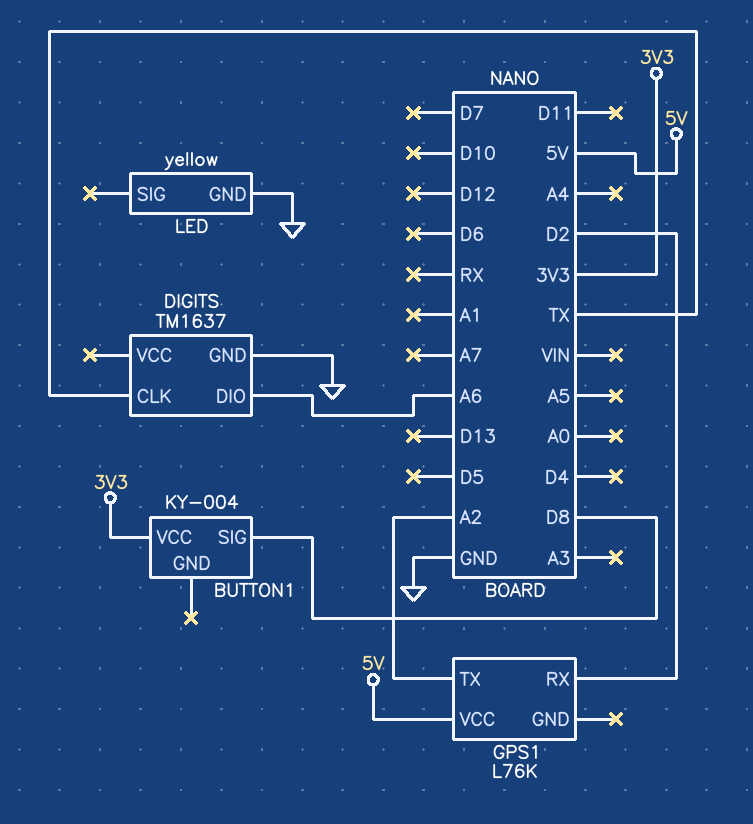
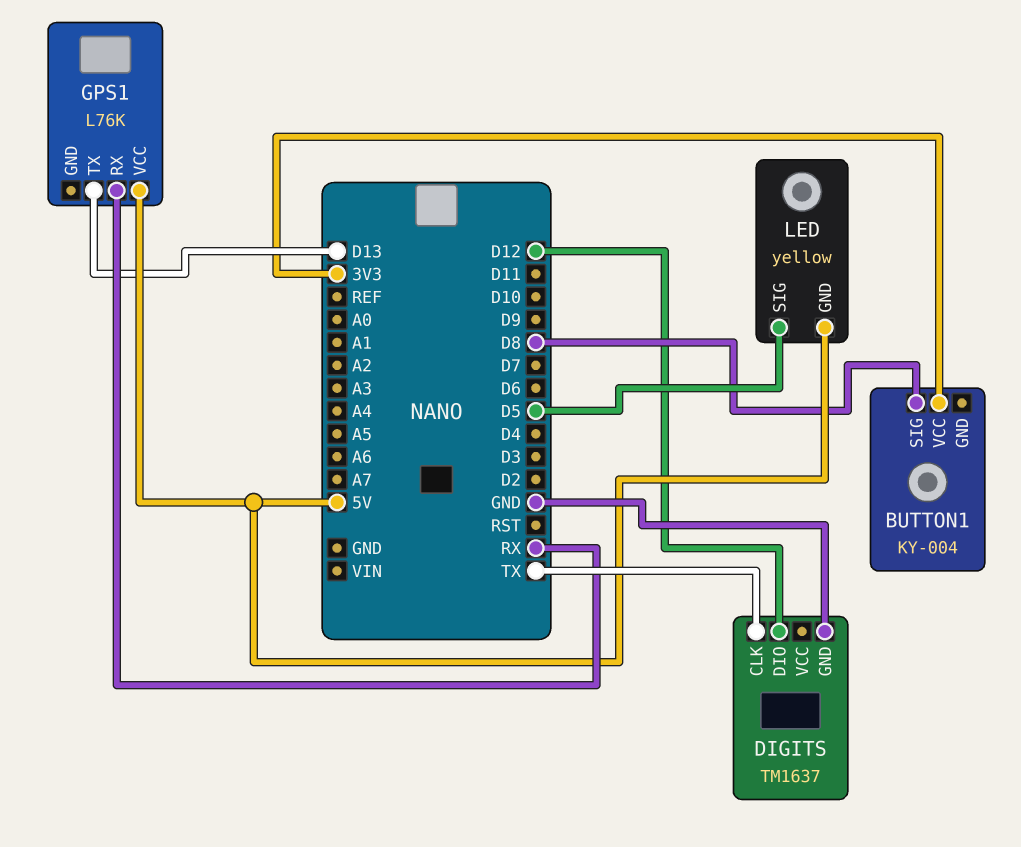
DIGITS pin DIO: A6 -> D12
GPS1 pin RX: D2 -> RX
GPS1 pin TX: A2 -> D13
LED pin GND: GND -> 5V
LED pin SIG: none -> D5

